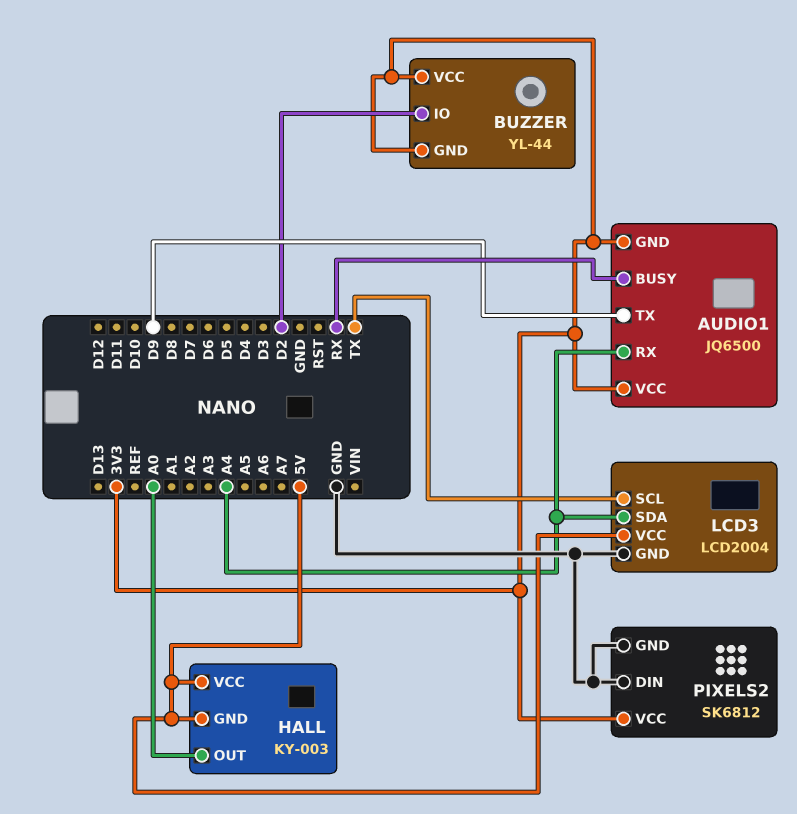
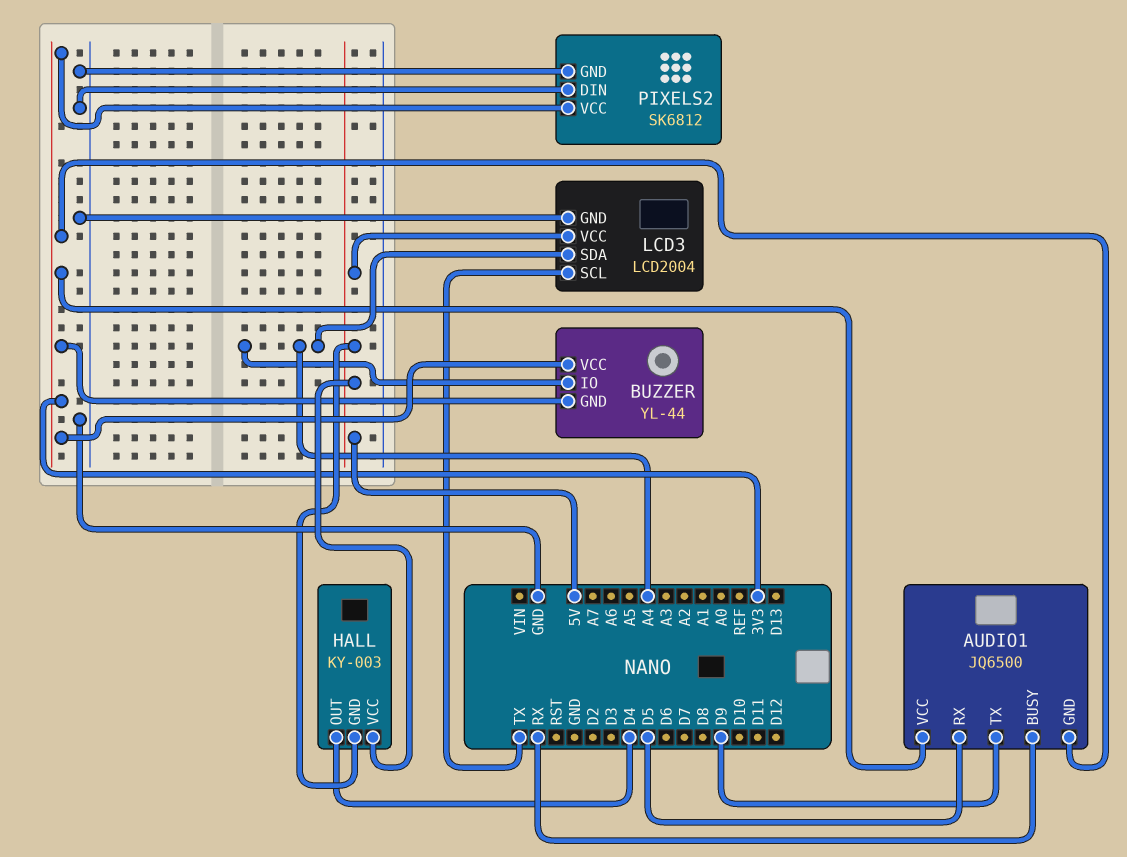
AUDIO1 pin RX: A4 -> D5
BUZZER pin IO: D2 -> A4
HALL pin OUT: A0 -> D4

